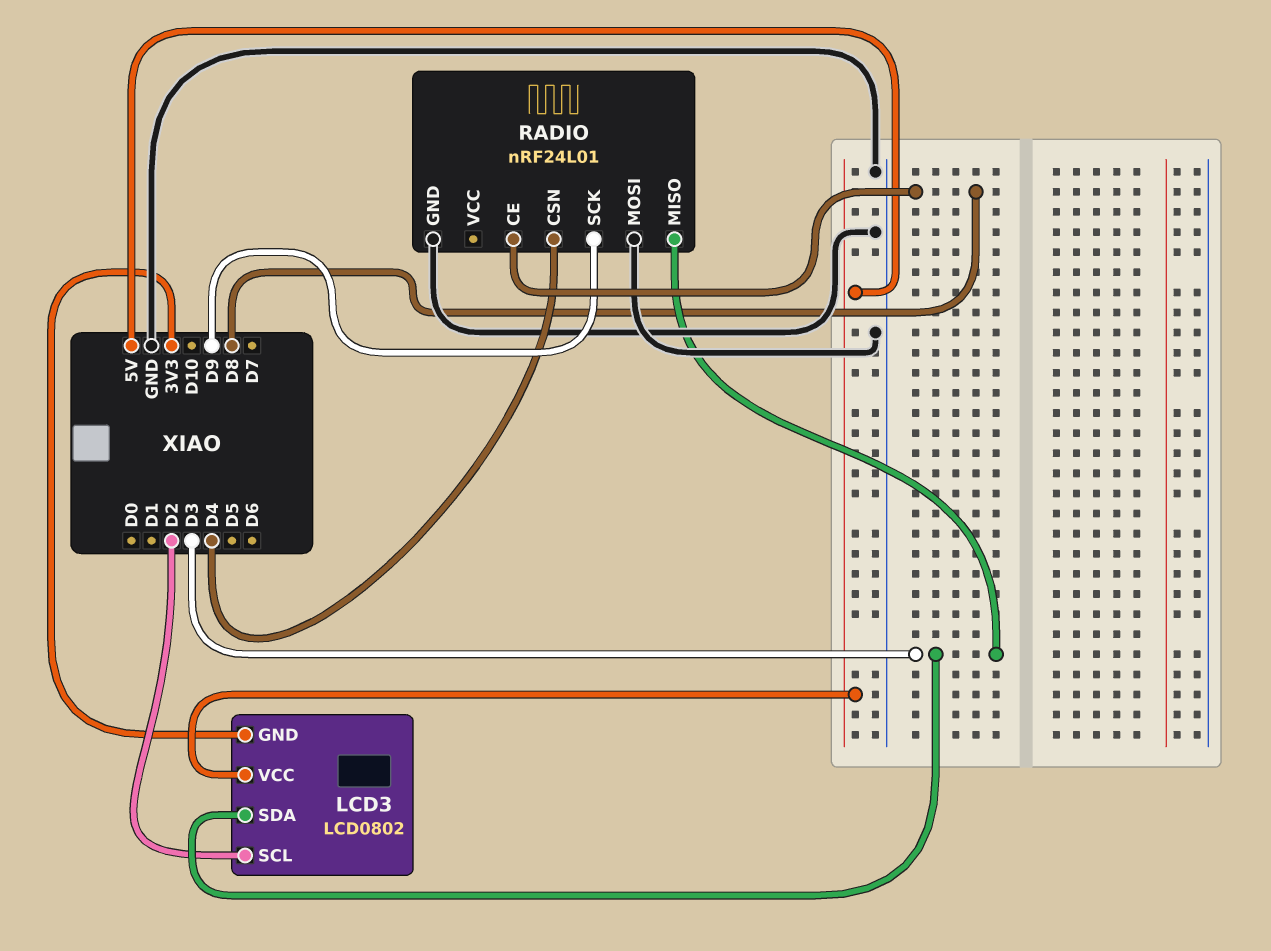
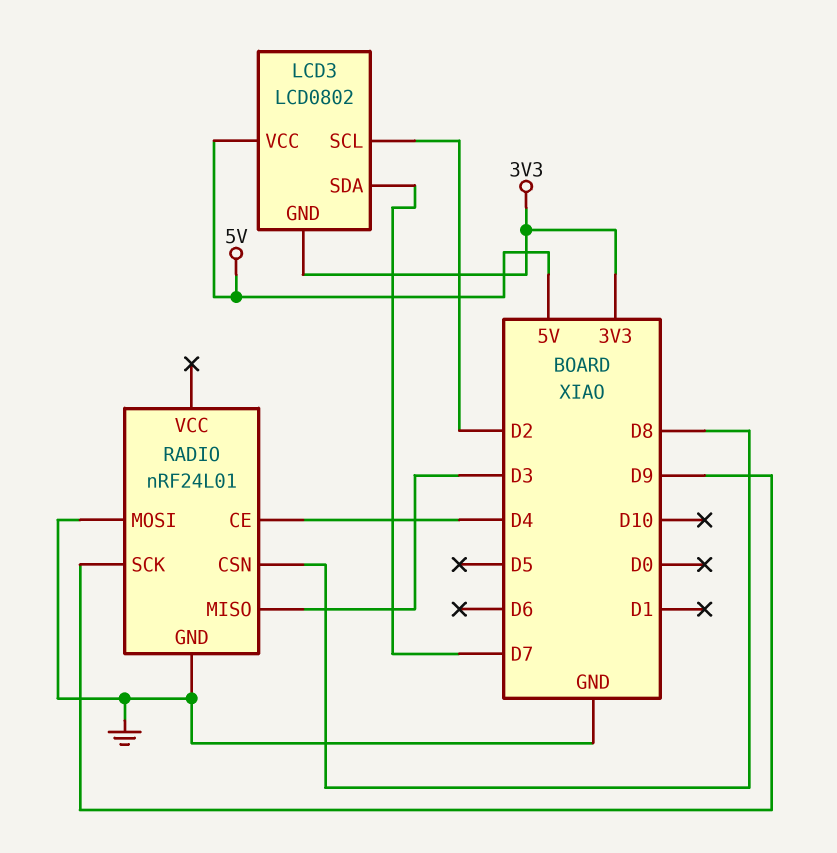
LCD3 pin SDA: D3 -> D7
RADIO pin CE: D8 -> D4
RADIO pin CSN: D4 -> D8

